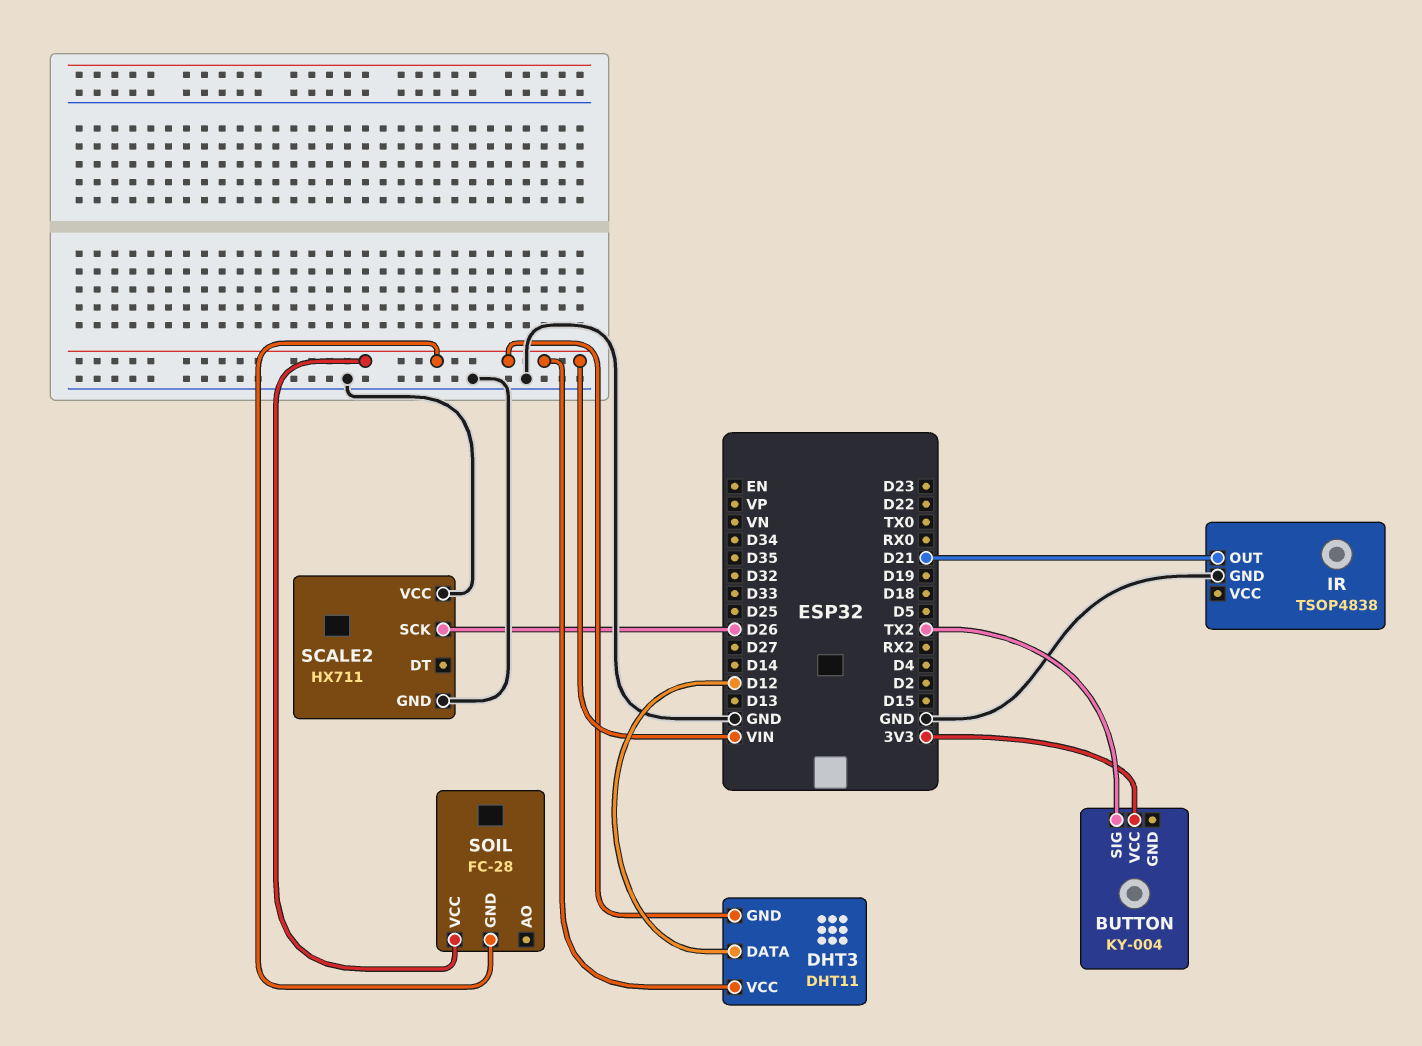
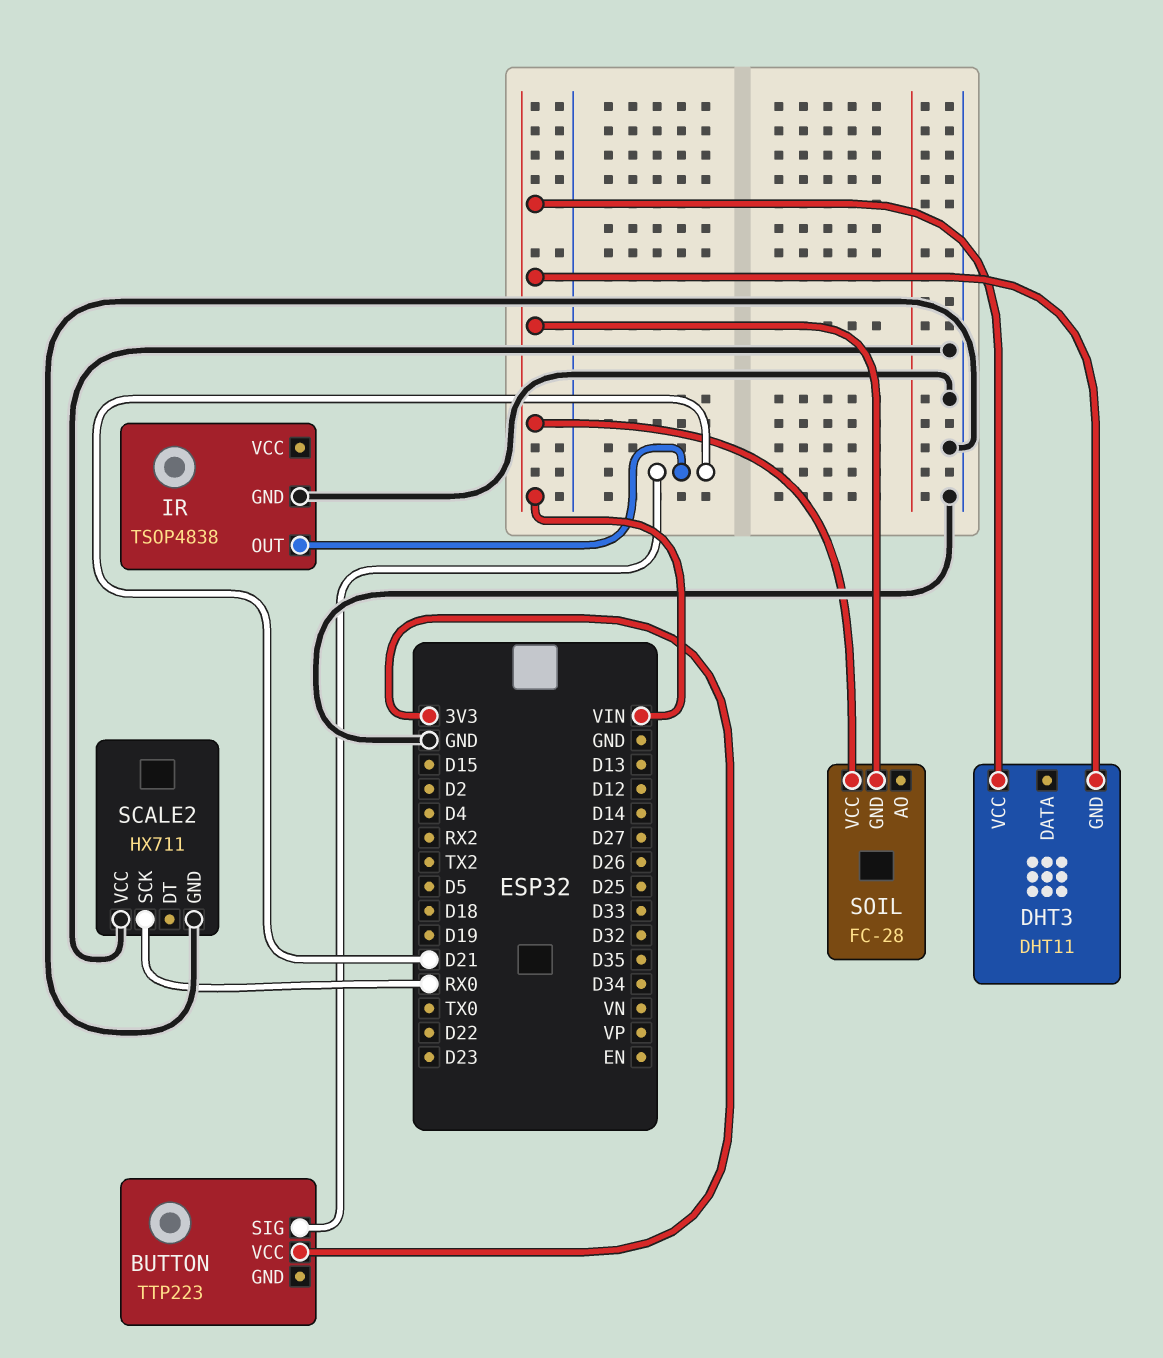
BUTTON: KY-004 -> TTP223
BUTTON pin SIG: TX2 -> D21
DHT3 pin DATA: D12 -> none
SCALE2 pin SCK: D26 -> RX0

